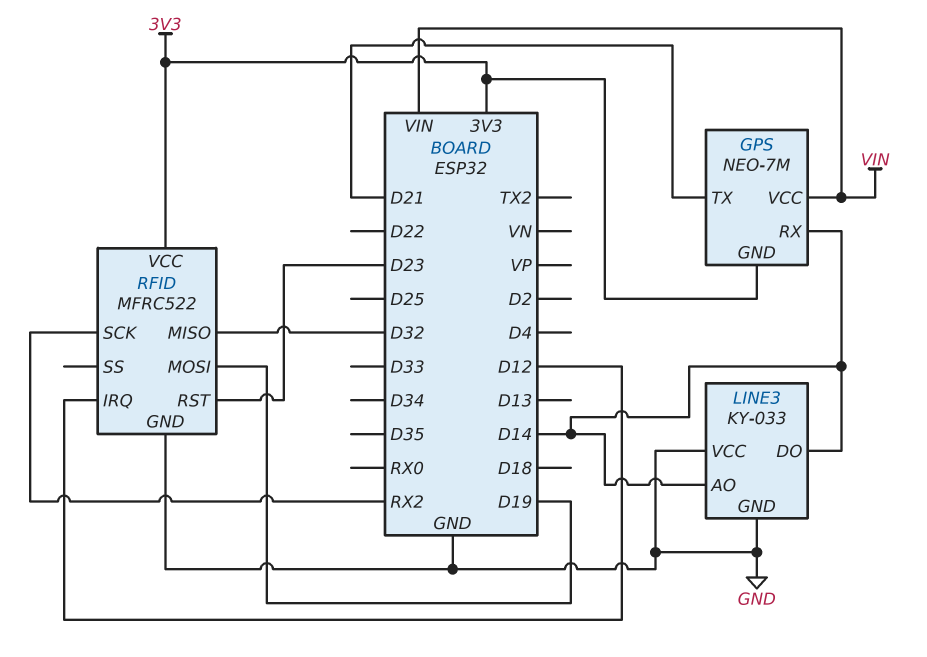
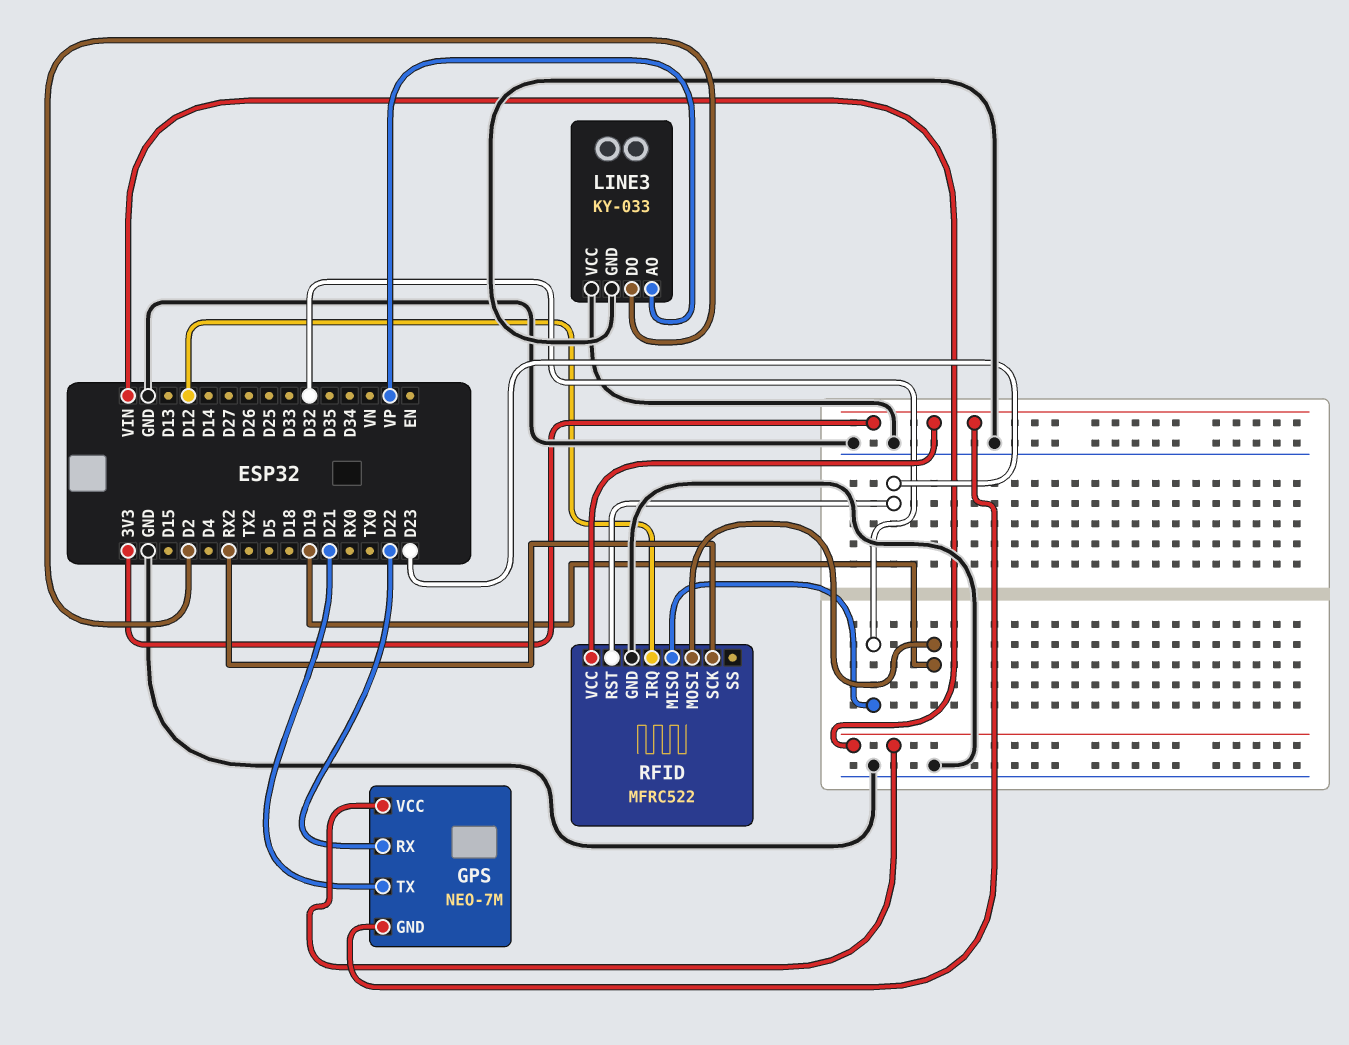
GPS pin RX: D14 -> D22
LINE3 pin AO: D14 -> VP
LINE3 pin DO: D14 -> D2

